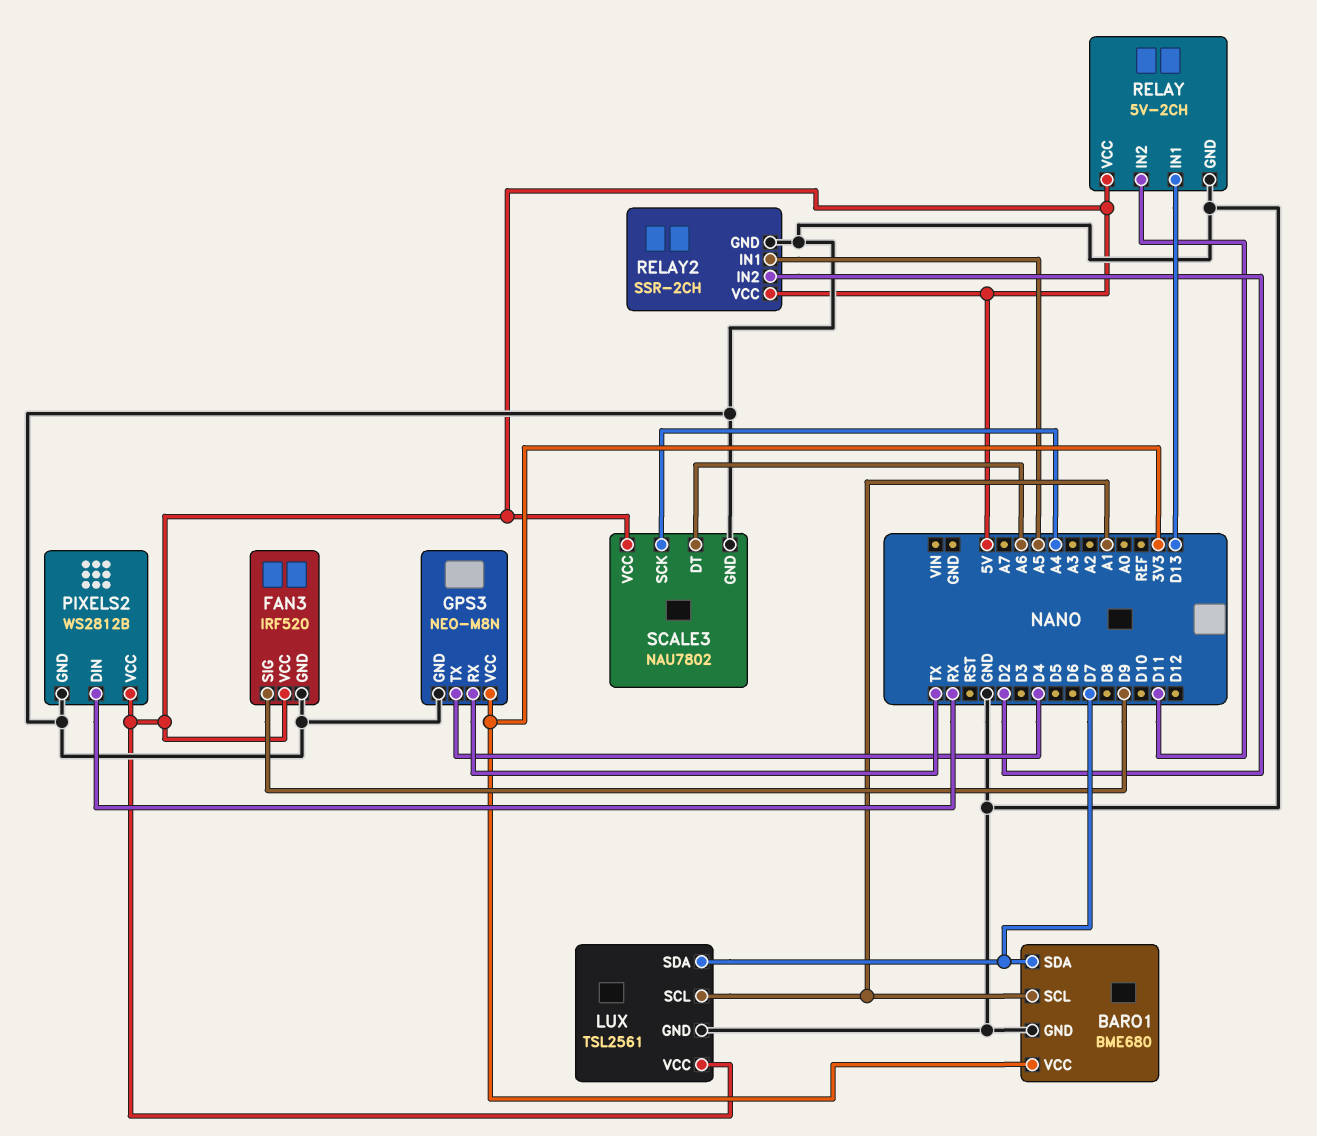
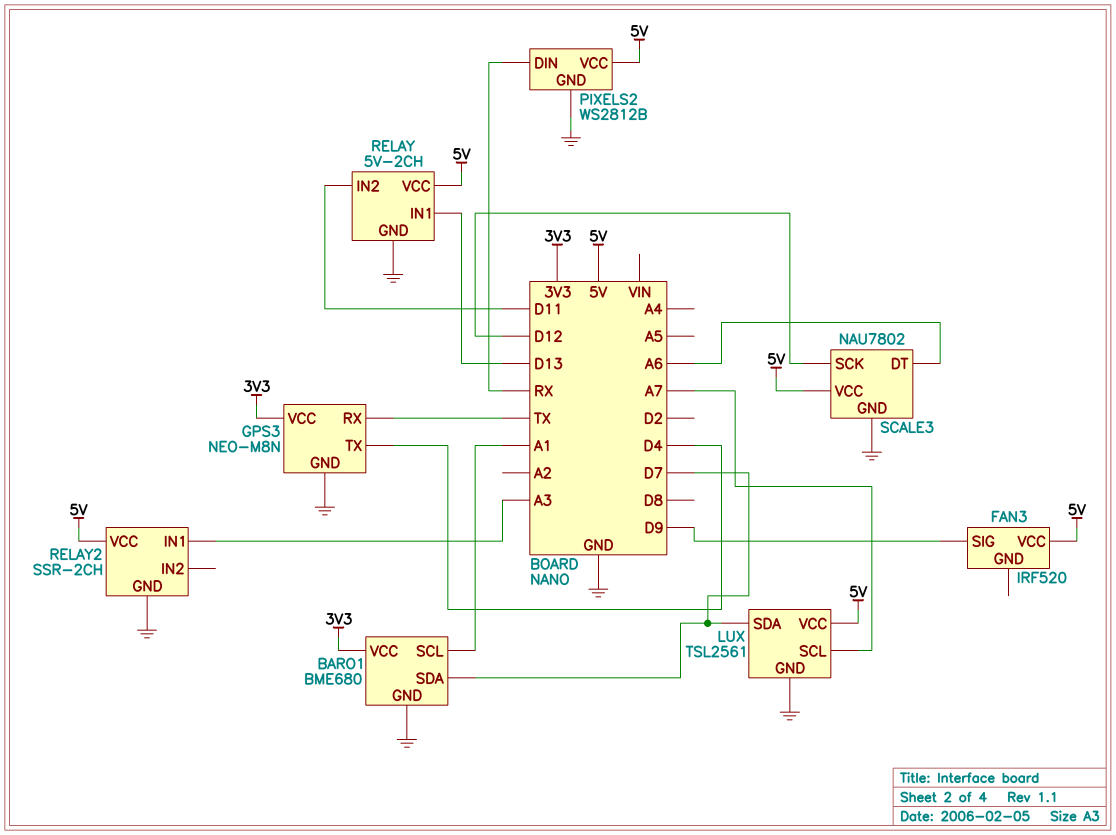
FAN3 pin GND: GND -> none
LUX pin SCL: A1 -> A7
RELAY2 pin IN1: A5 -> A3
RELAY2 pin IN2: D2 -> none
SCALE3 pin SCK: A4 -> D12

